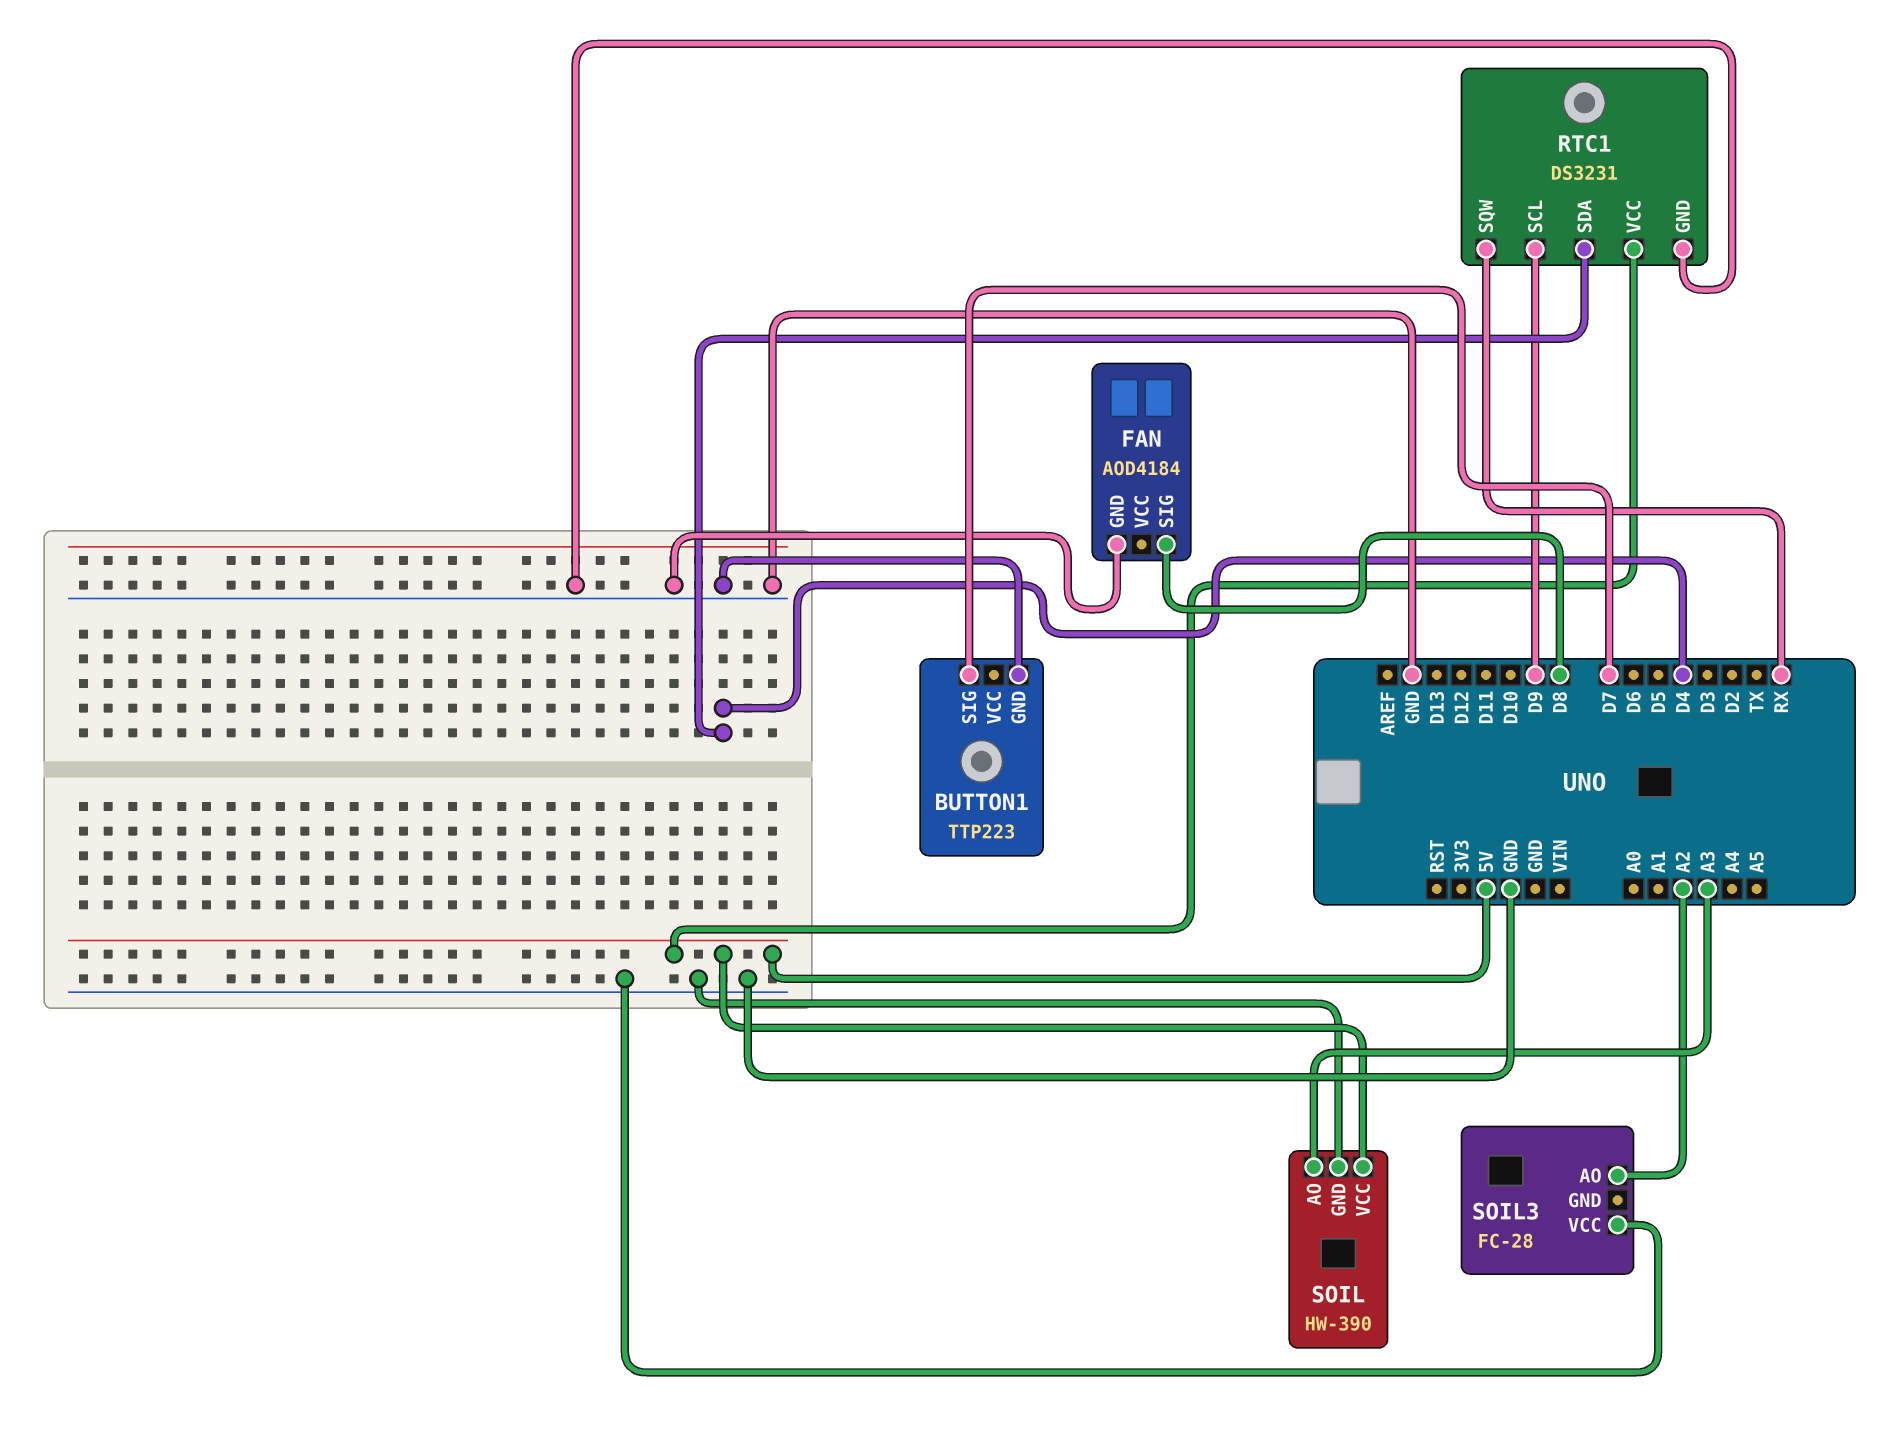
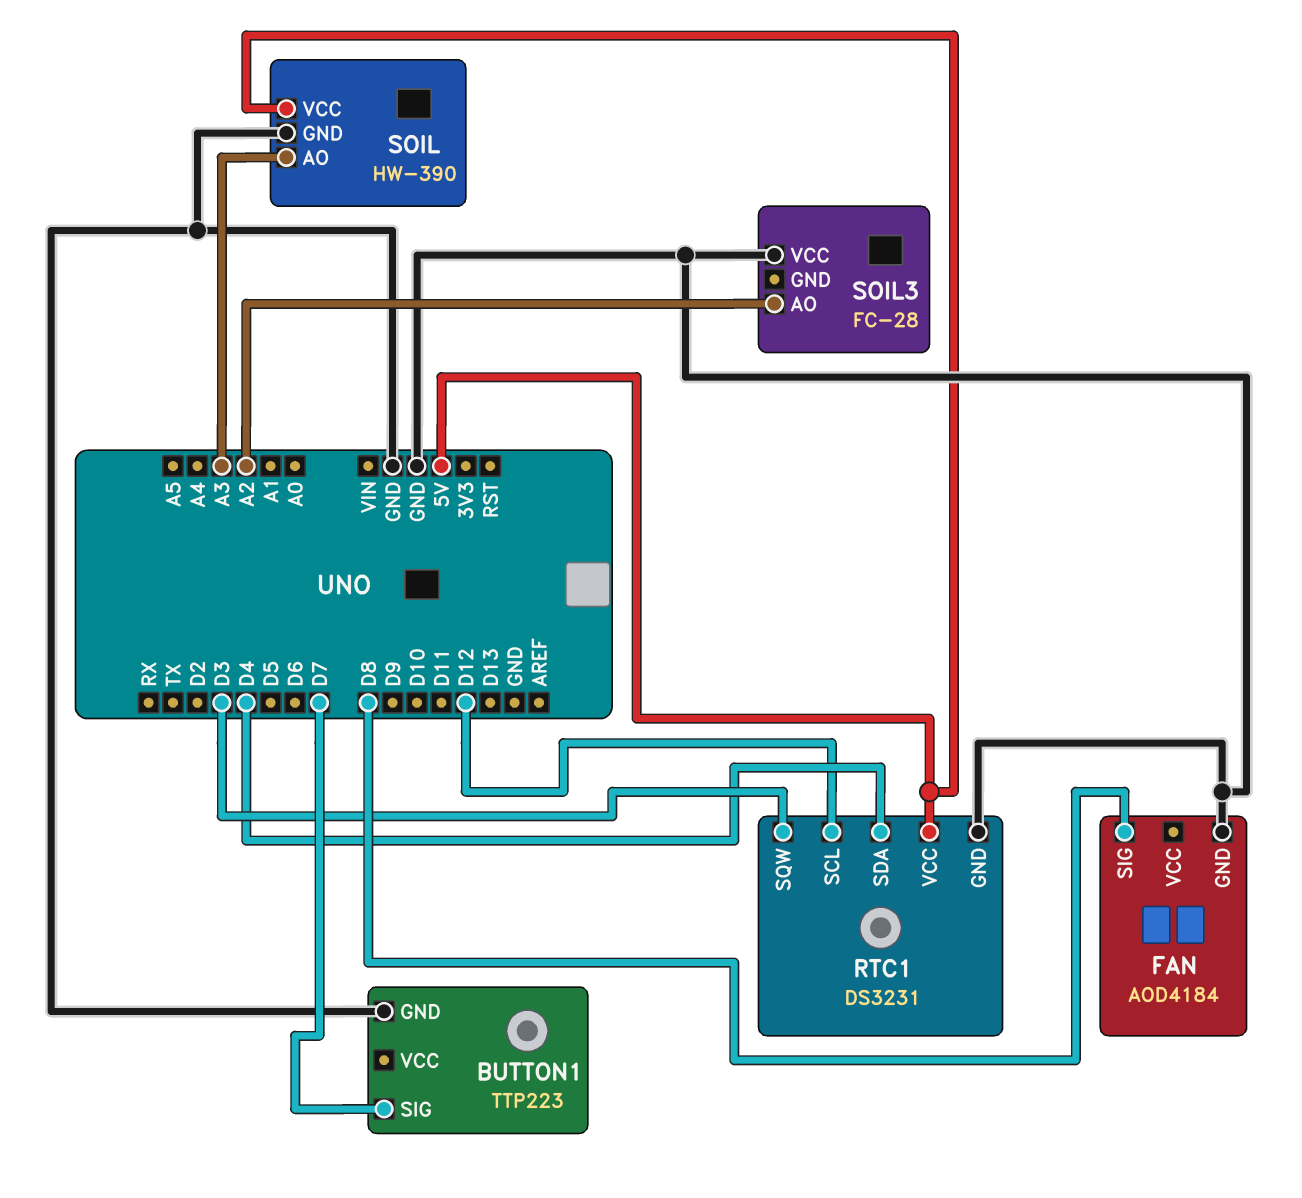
RTC1 pin SCL: D9 -> D12
RTC1 pin SQW: RX -> D3

